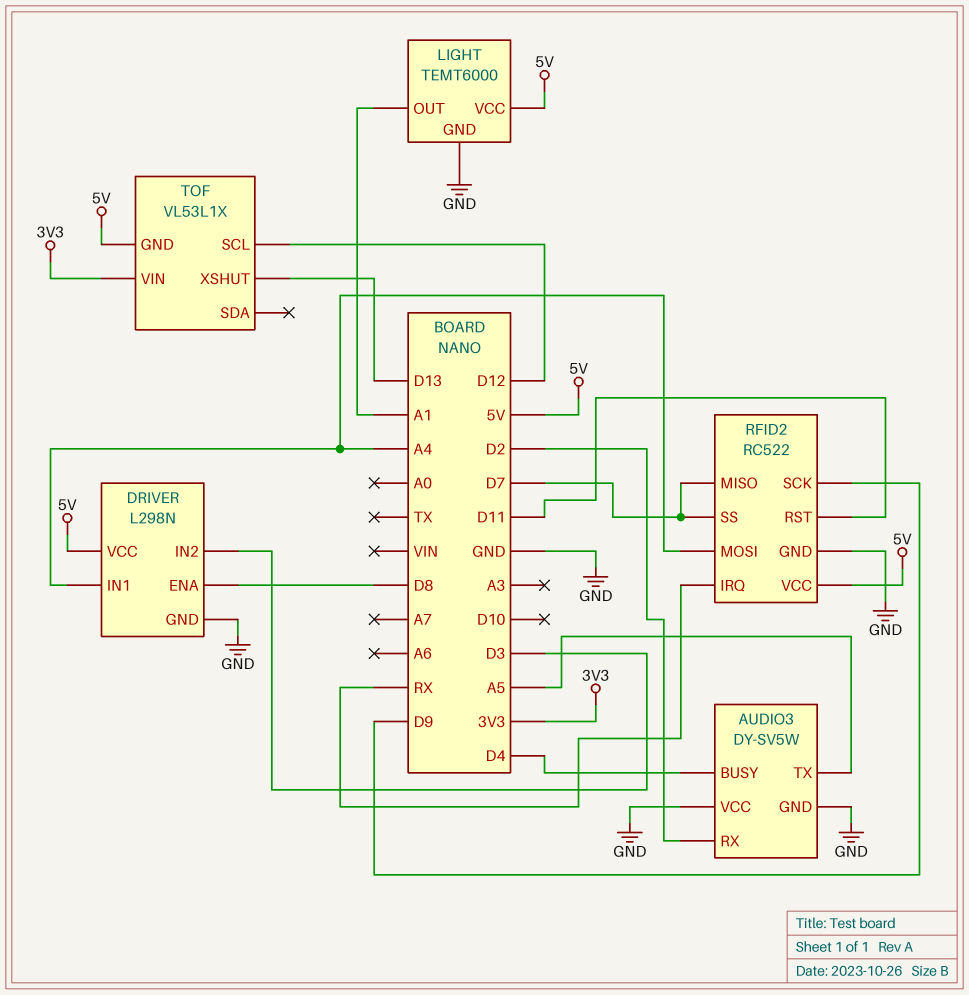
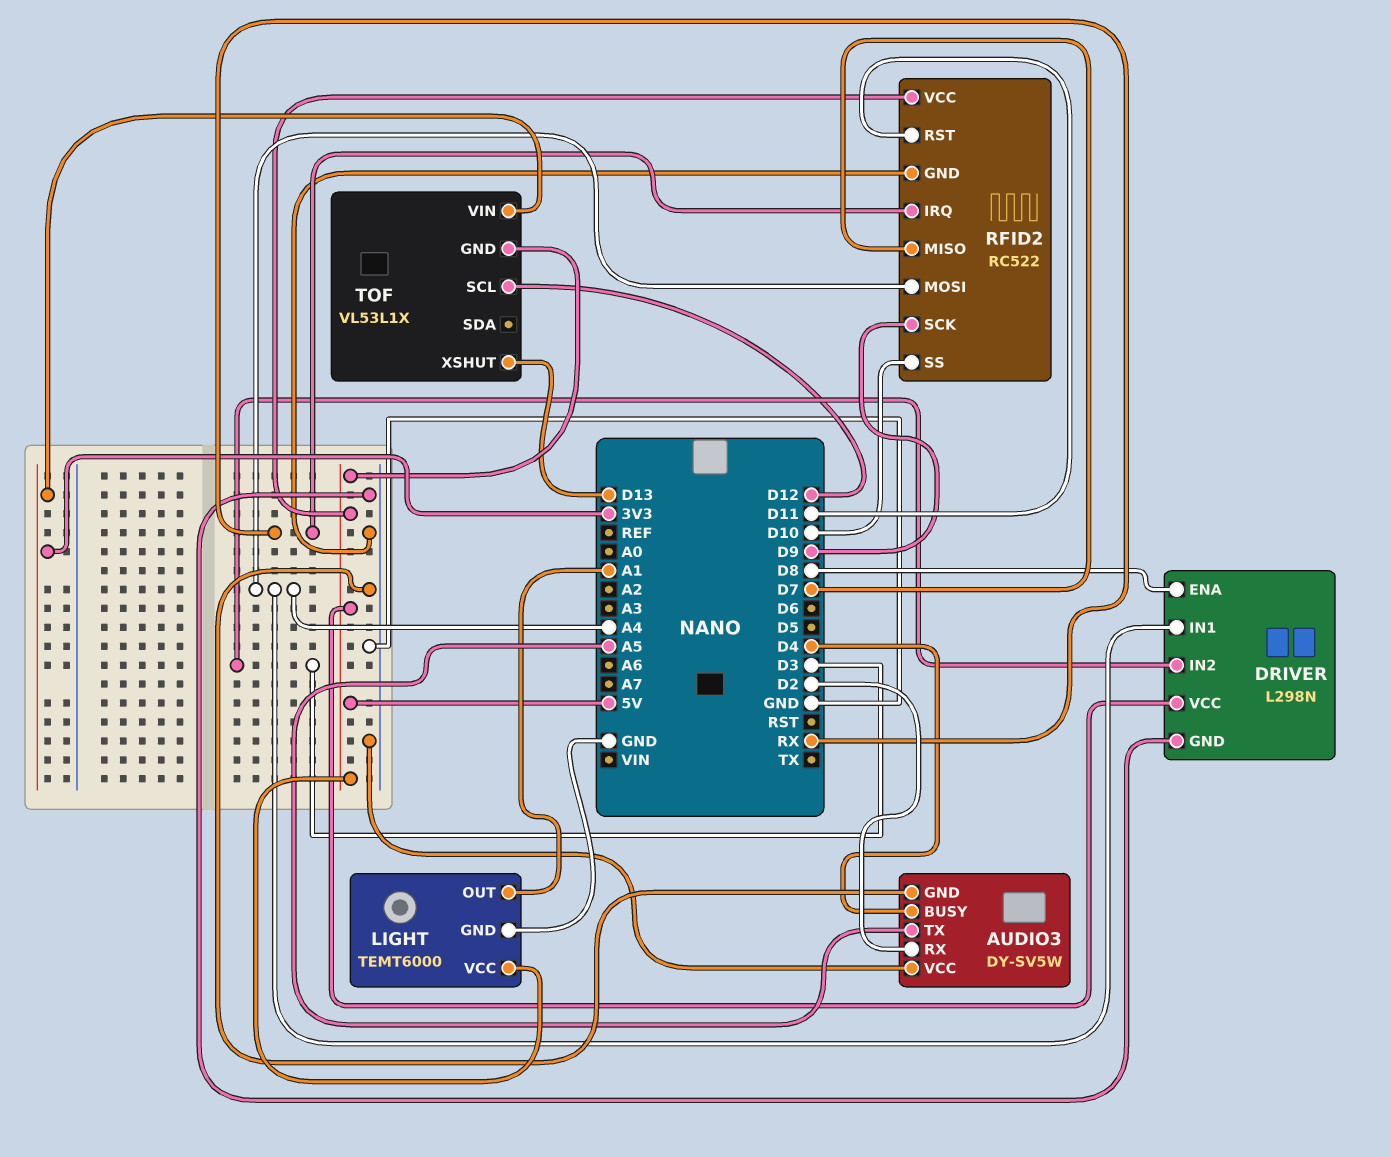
RFID2 pin SS: D7 -> D10

